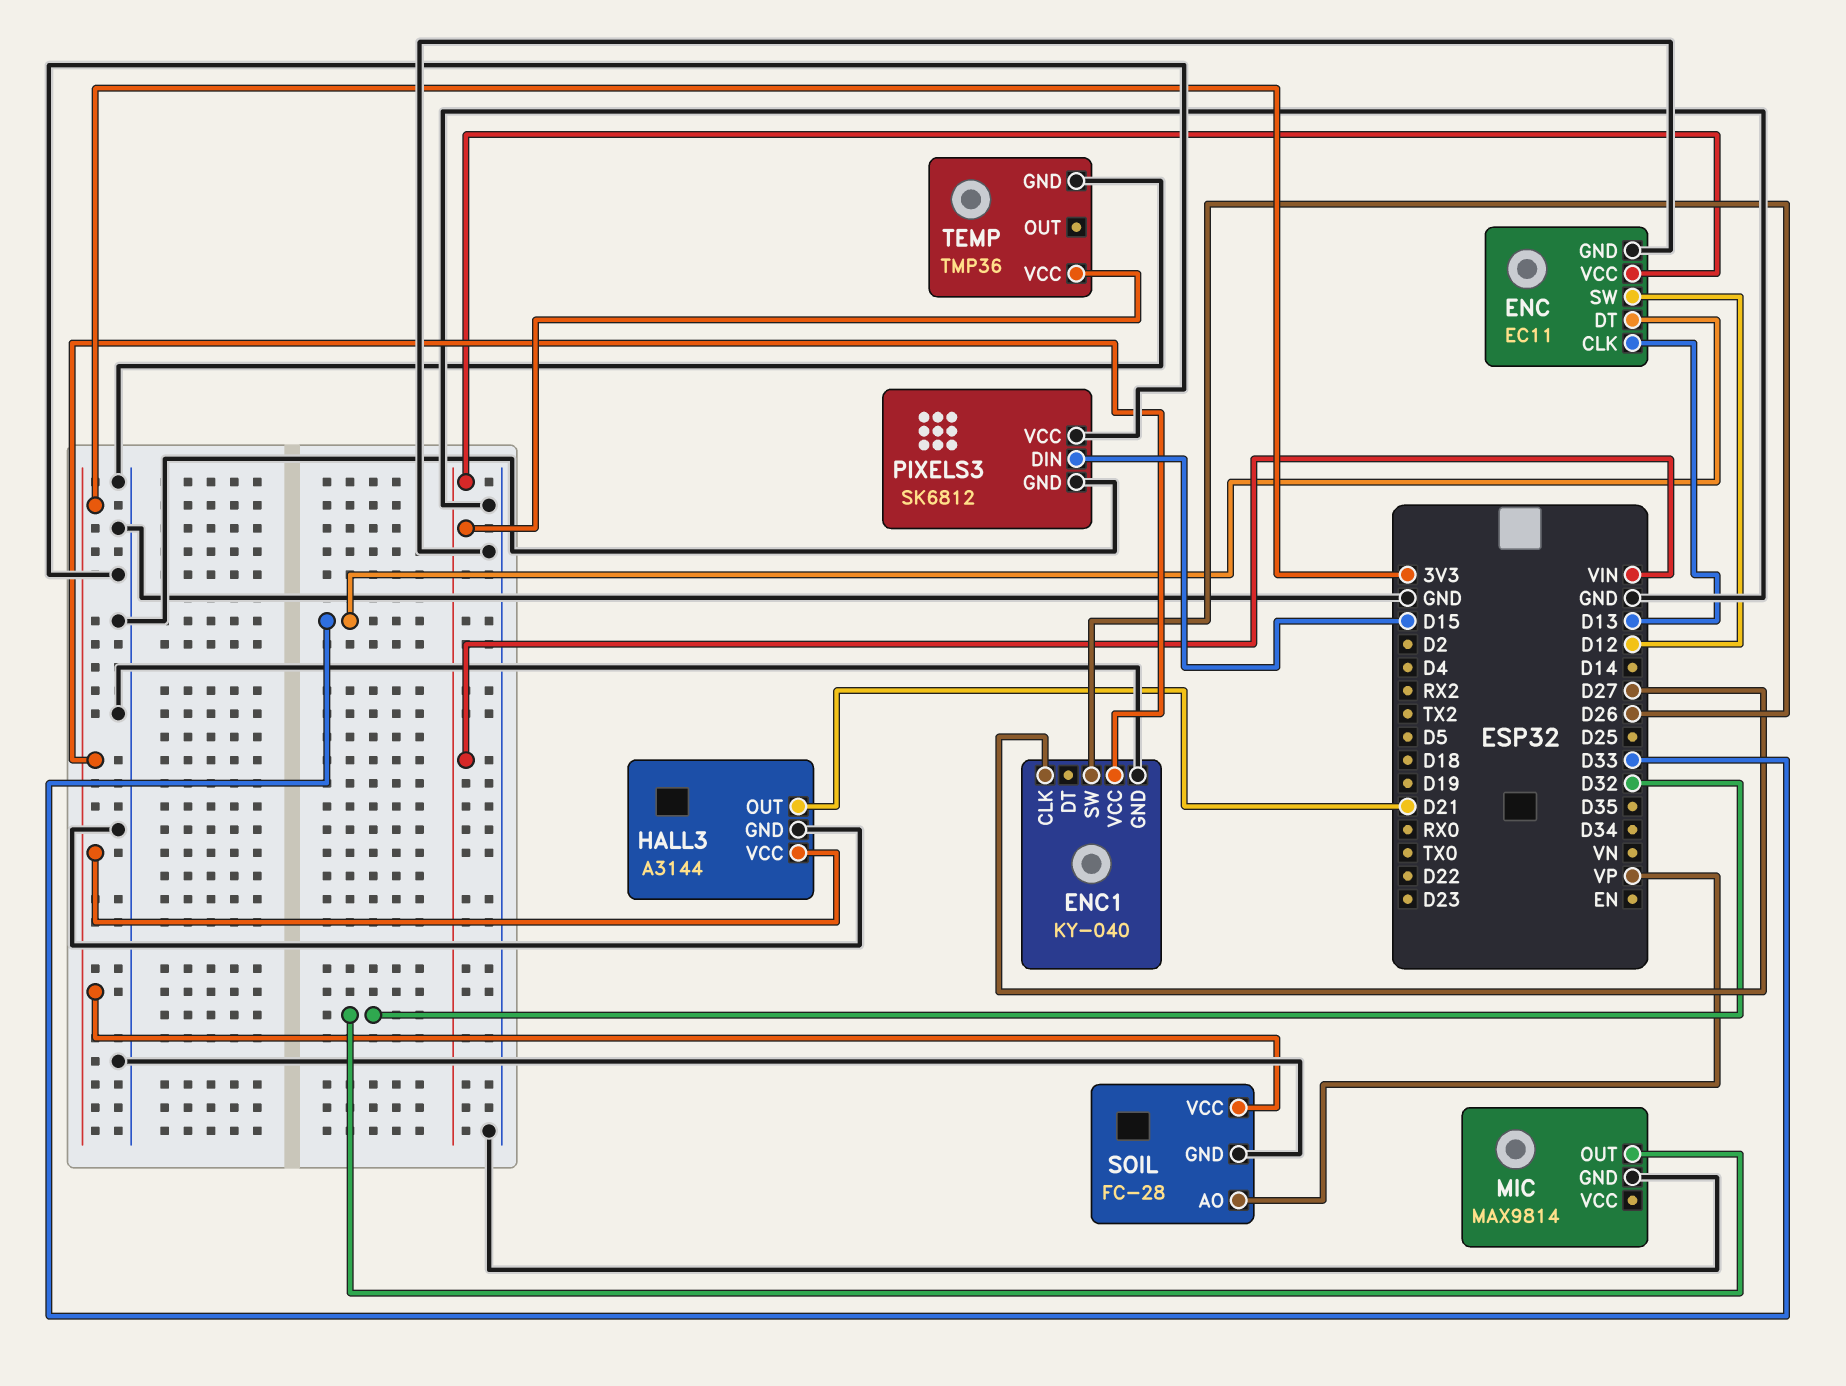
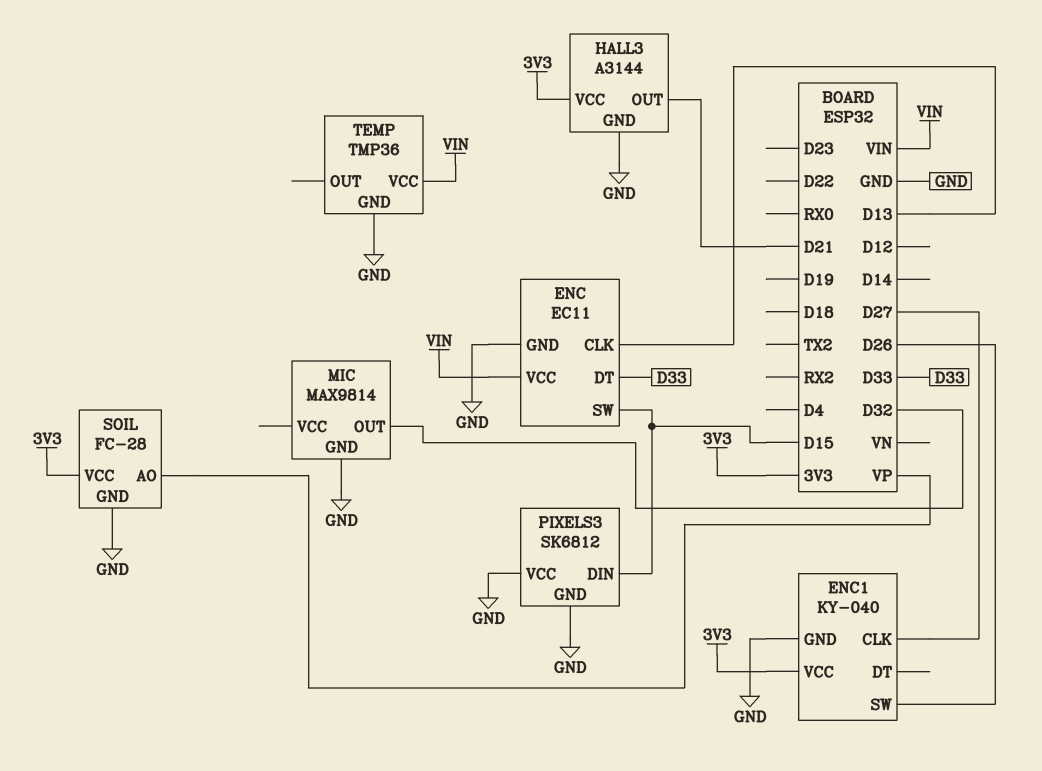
ENC pin SW: D12 -> D15

